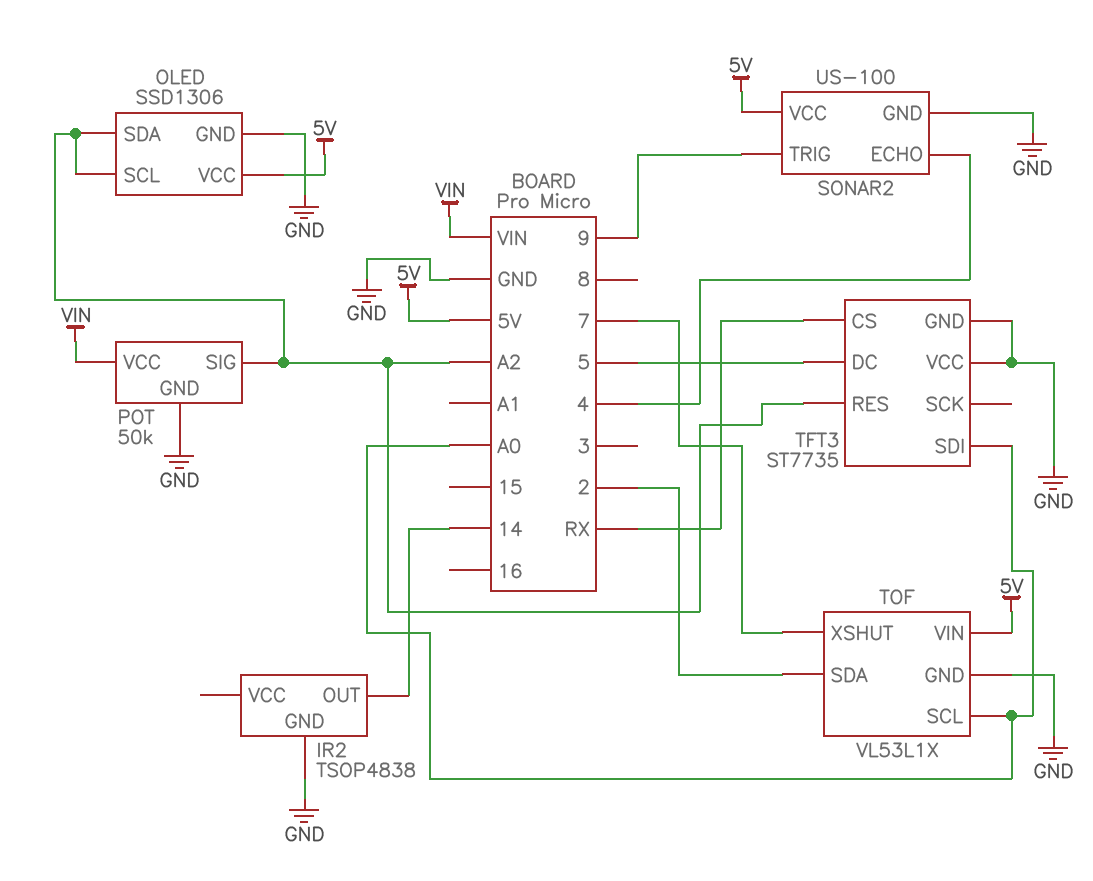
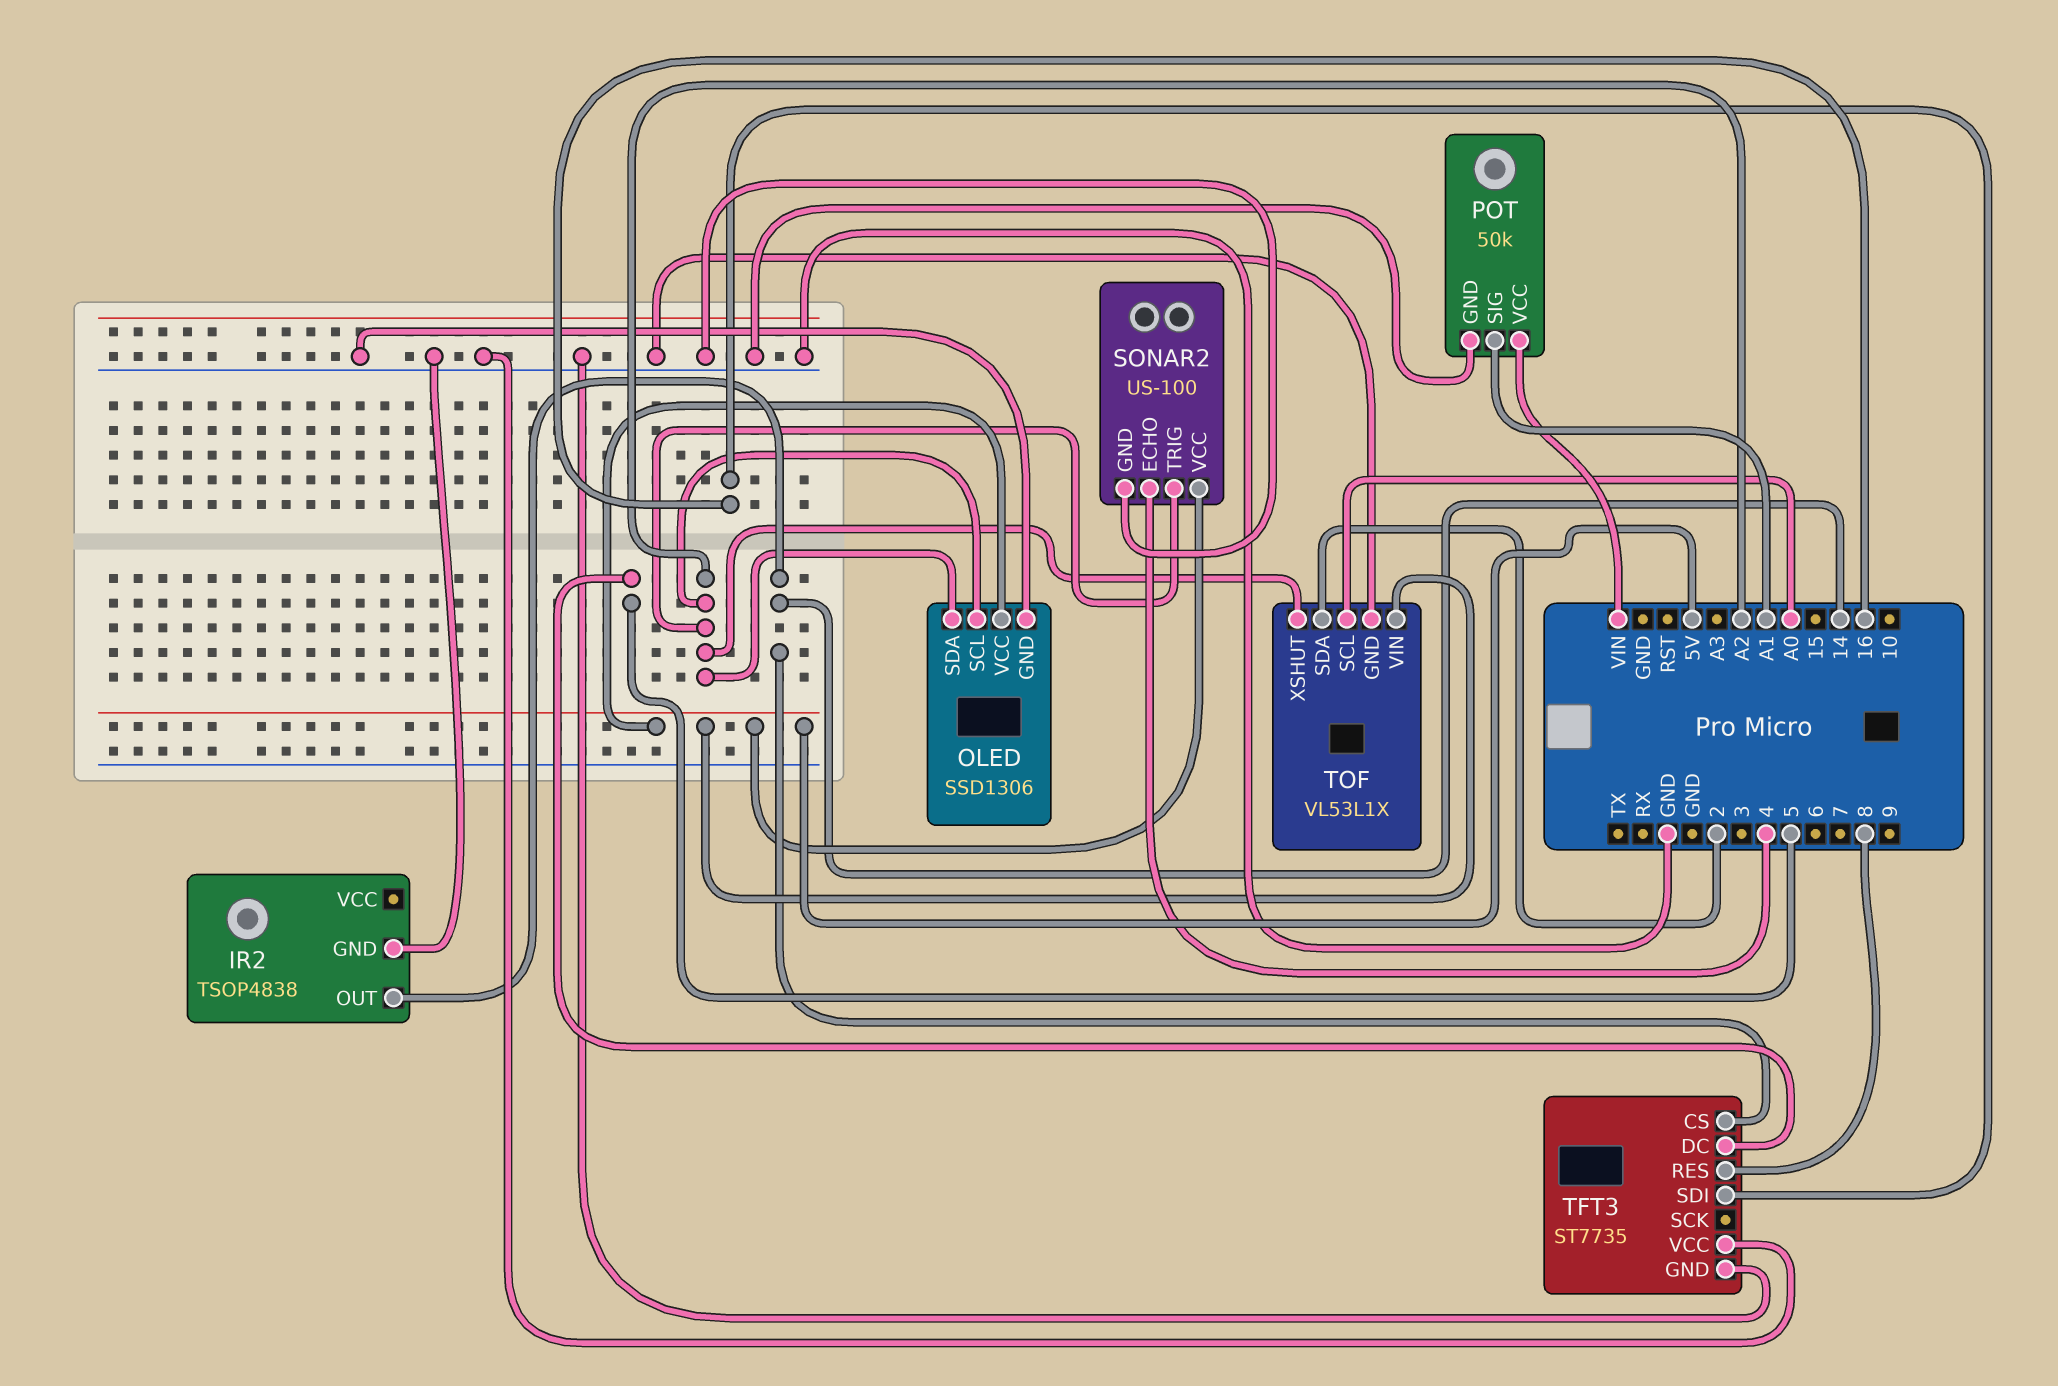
POT pin SIG: A2 -> A1
SONAR2 pin TRIG: 9 -> A2
TFT3 pin CS: RX -> 14
TFT3 pin RES: A2 -> 8
TFT3 pin SDI: A0 -> 16
TOF pin XSHUT: 7 -> A2

